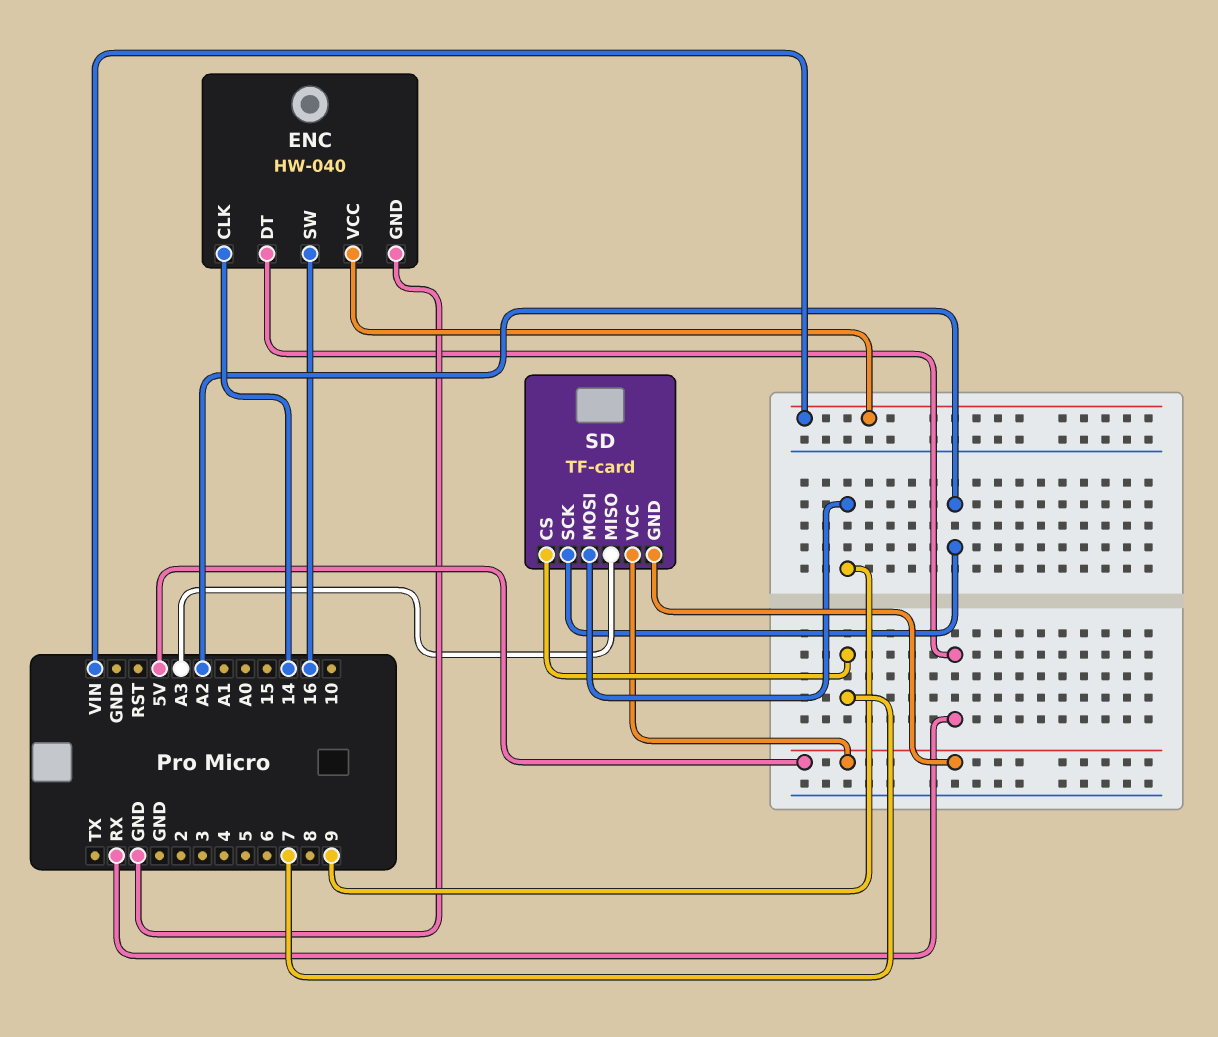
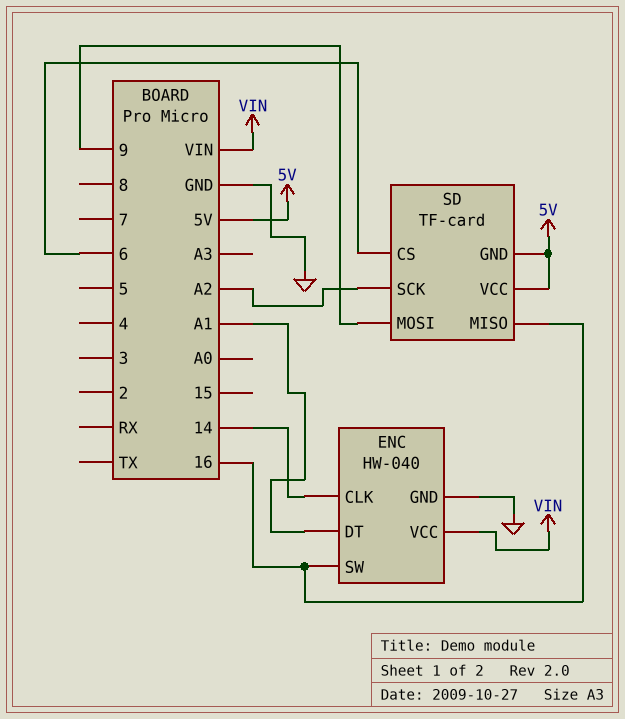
ENC pin DT: RX -> A1
SD pin CS: 7 -> 6
SD pin MISO: A3 -> 16

